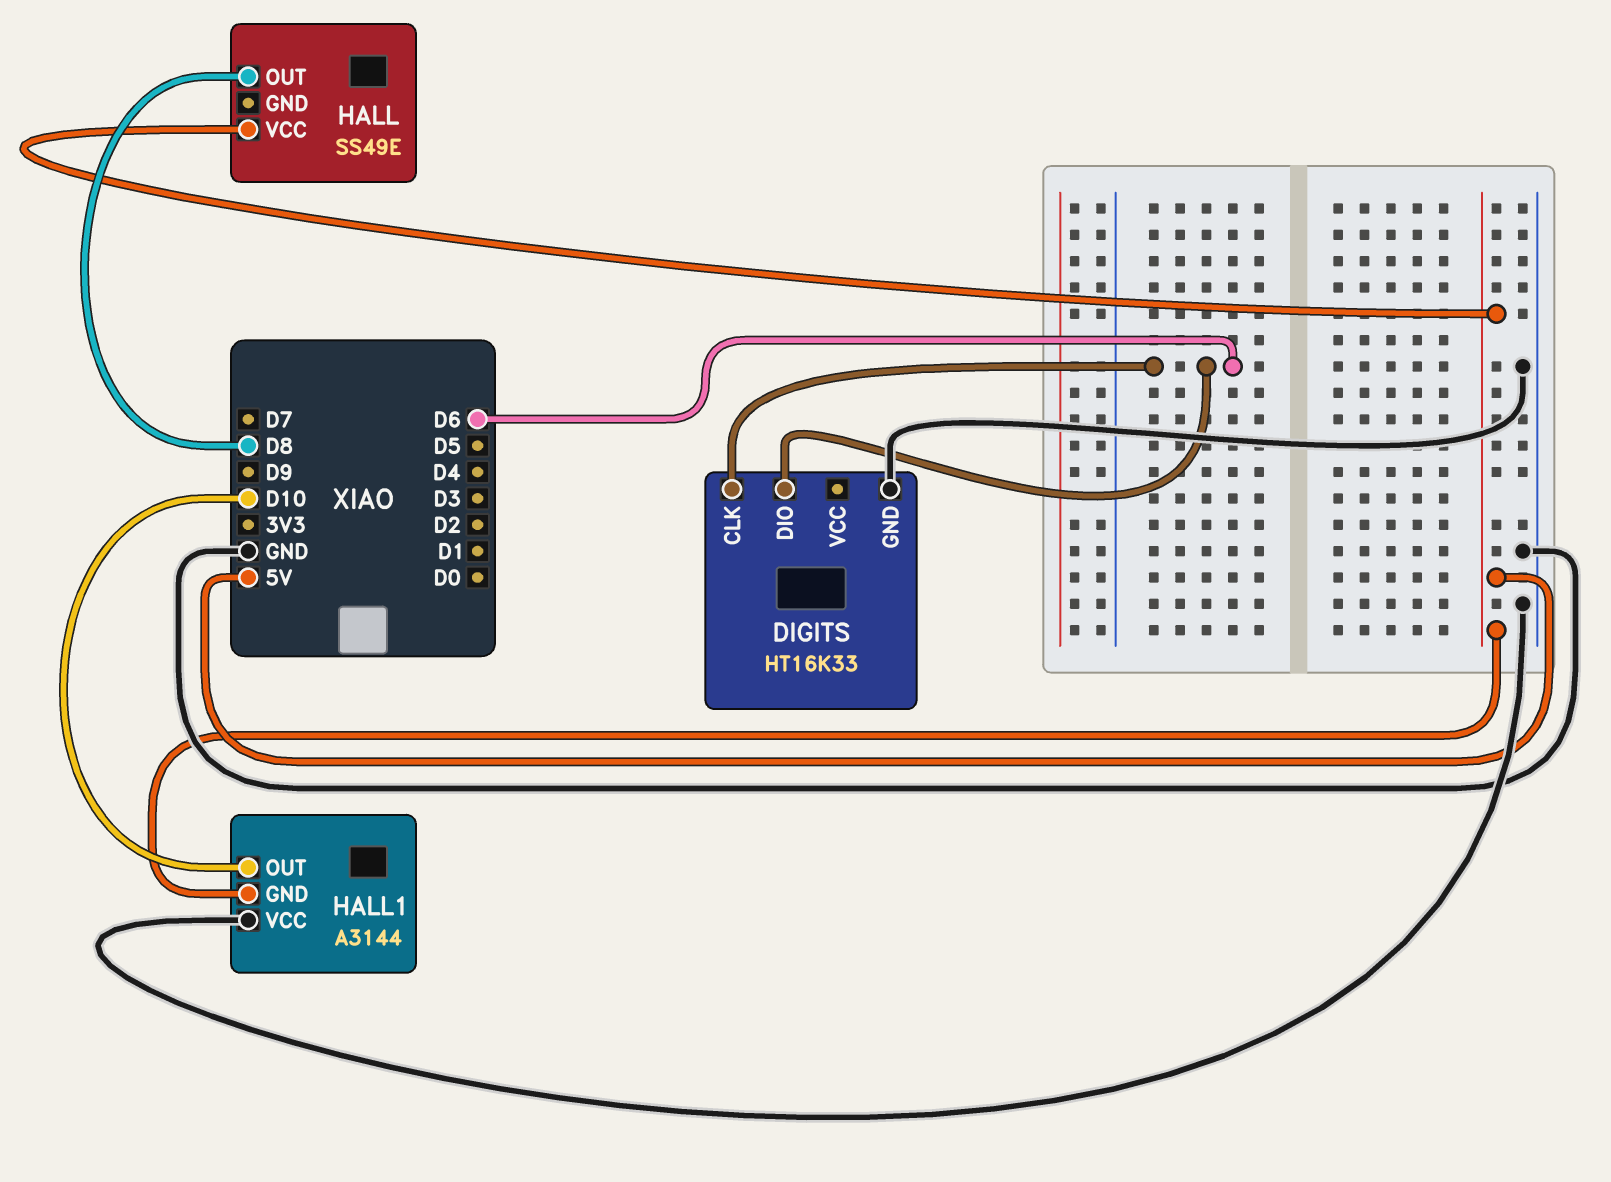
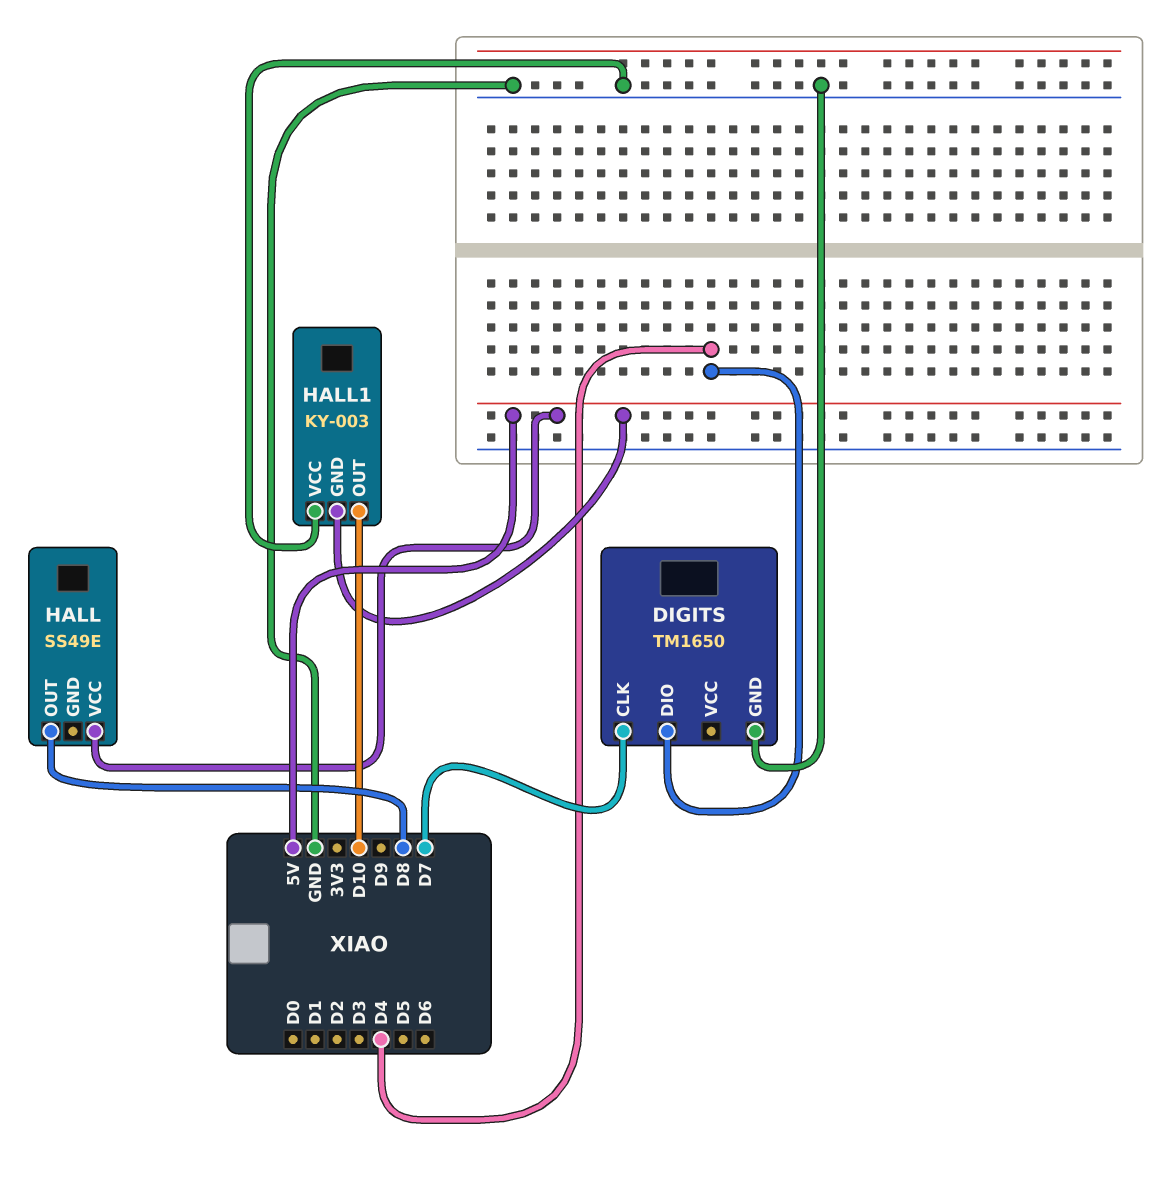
DIGITS: HT16K33 -> TM1650
DIGITS pin CLK: D6 -> D7
DIGITS pin DIO: D6 -> D4
HALL1: A3144 -> KY-003

